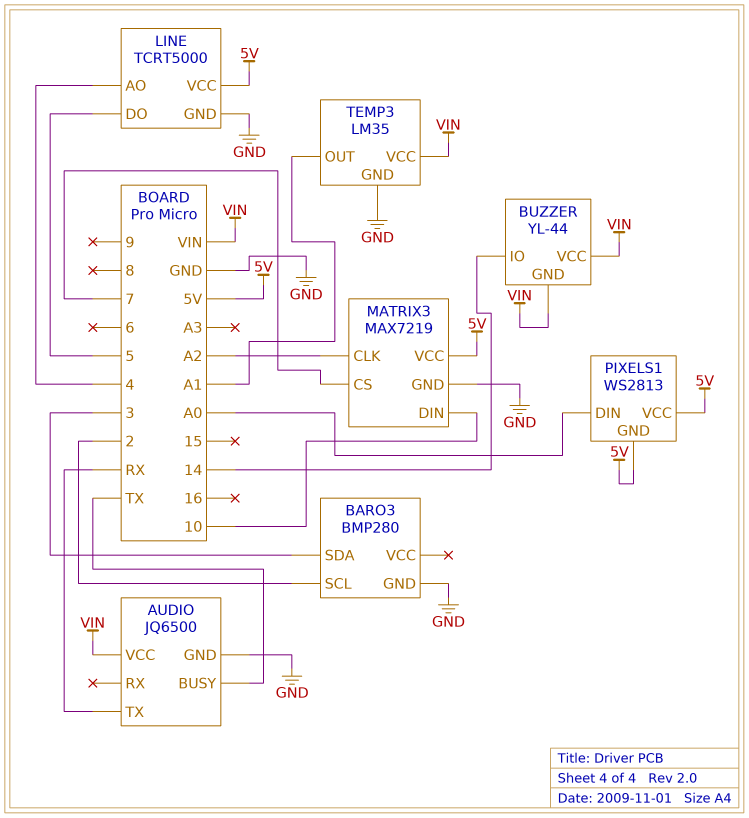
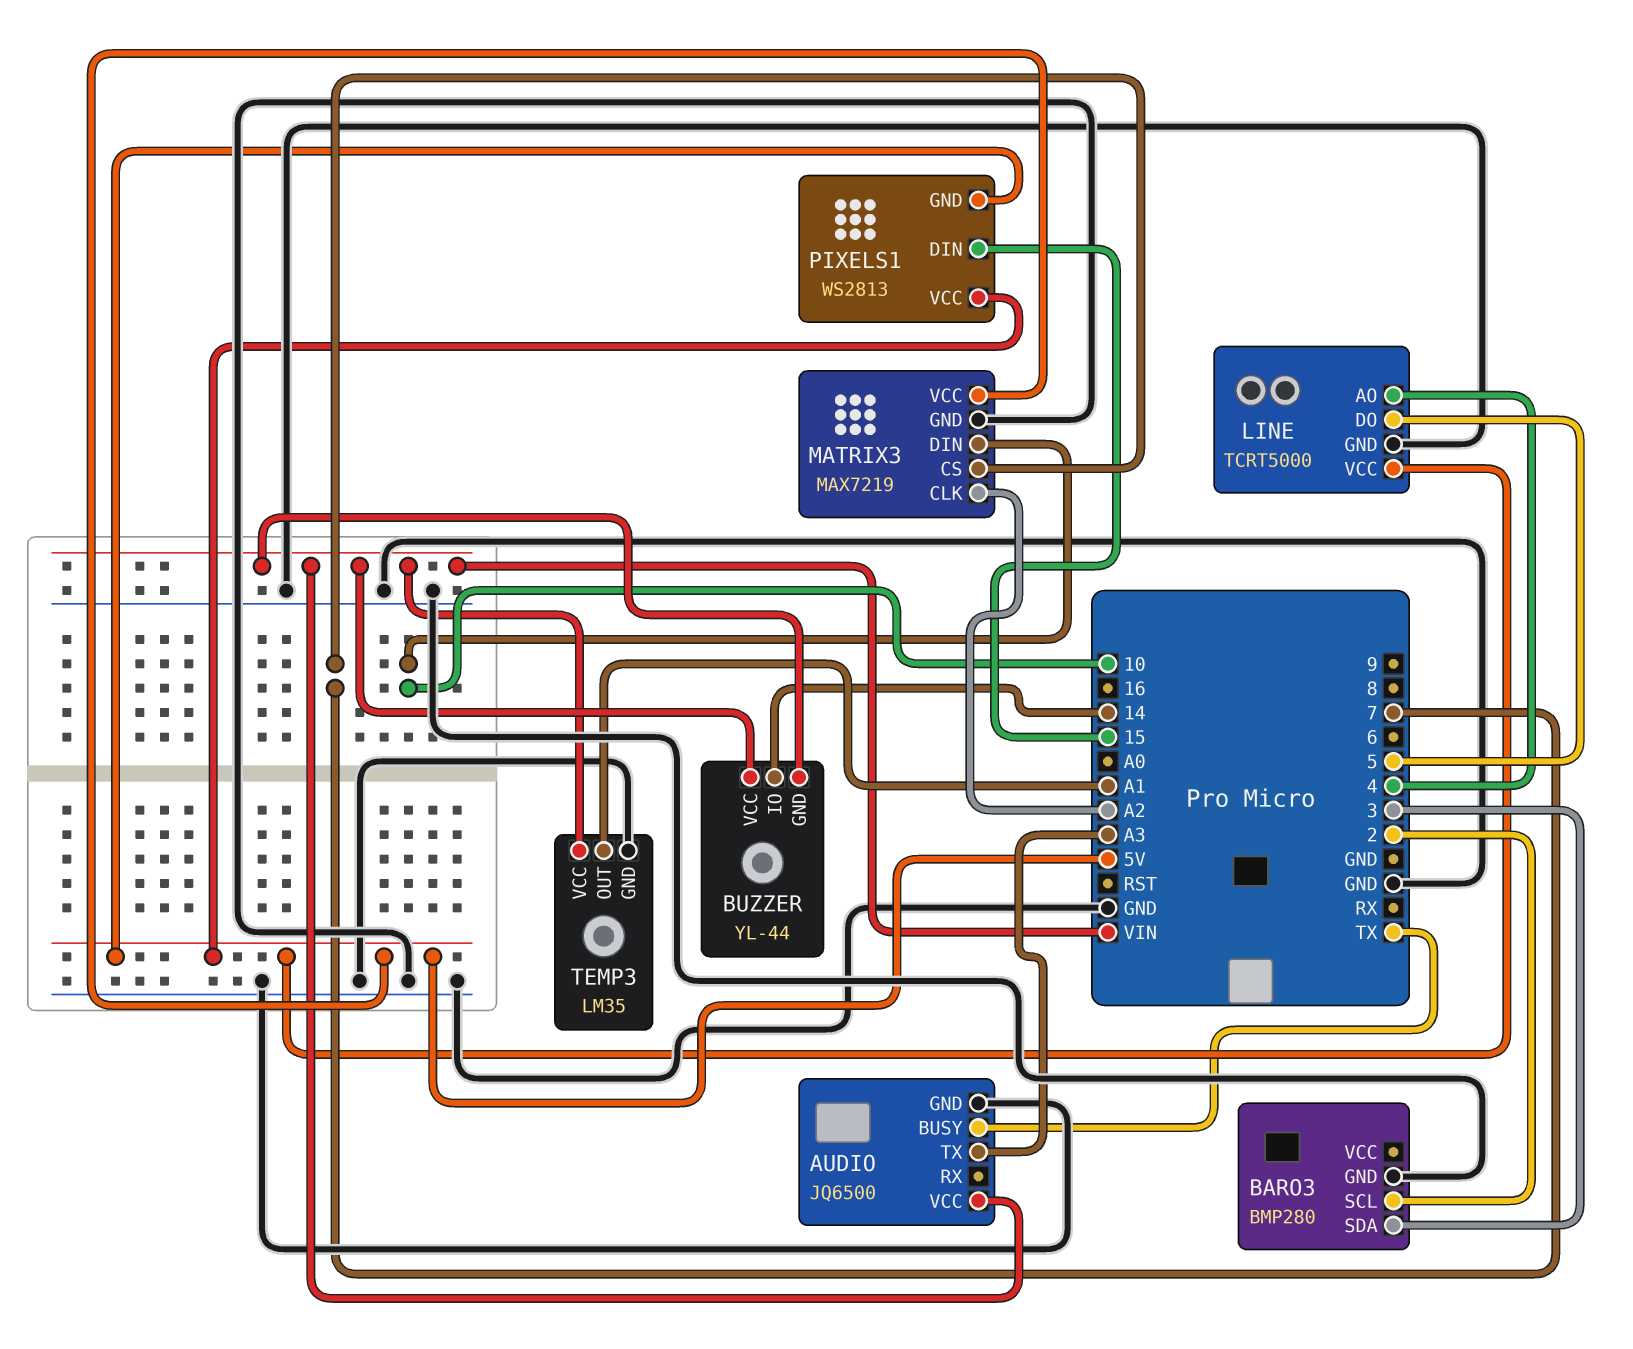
AUDIO pin TX: RX -> A3
PIXELS1 pin DIN: A0 -> 15

